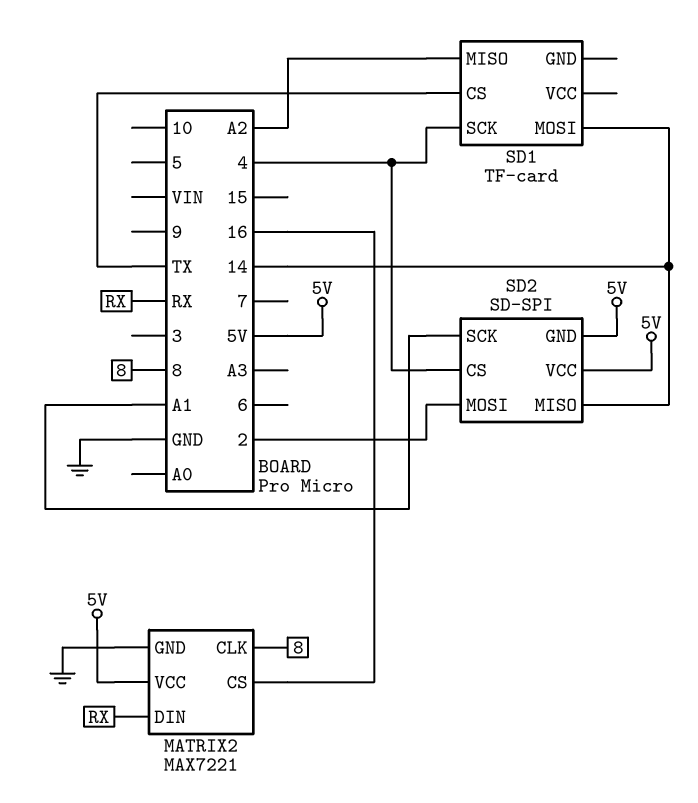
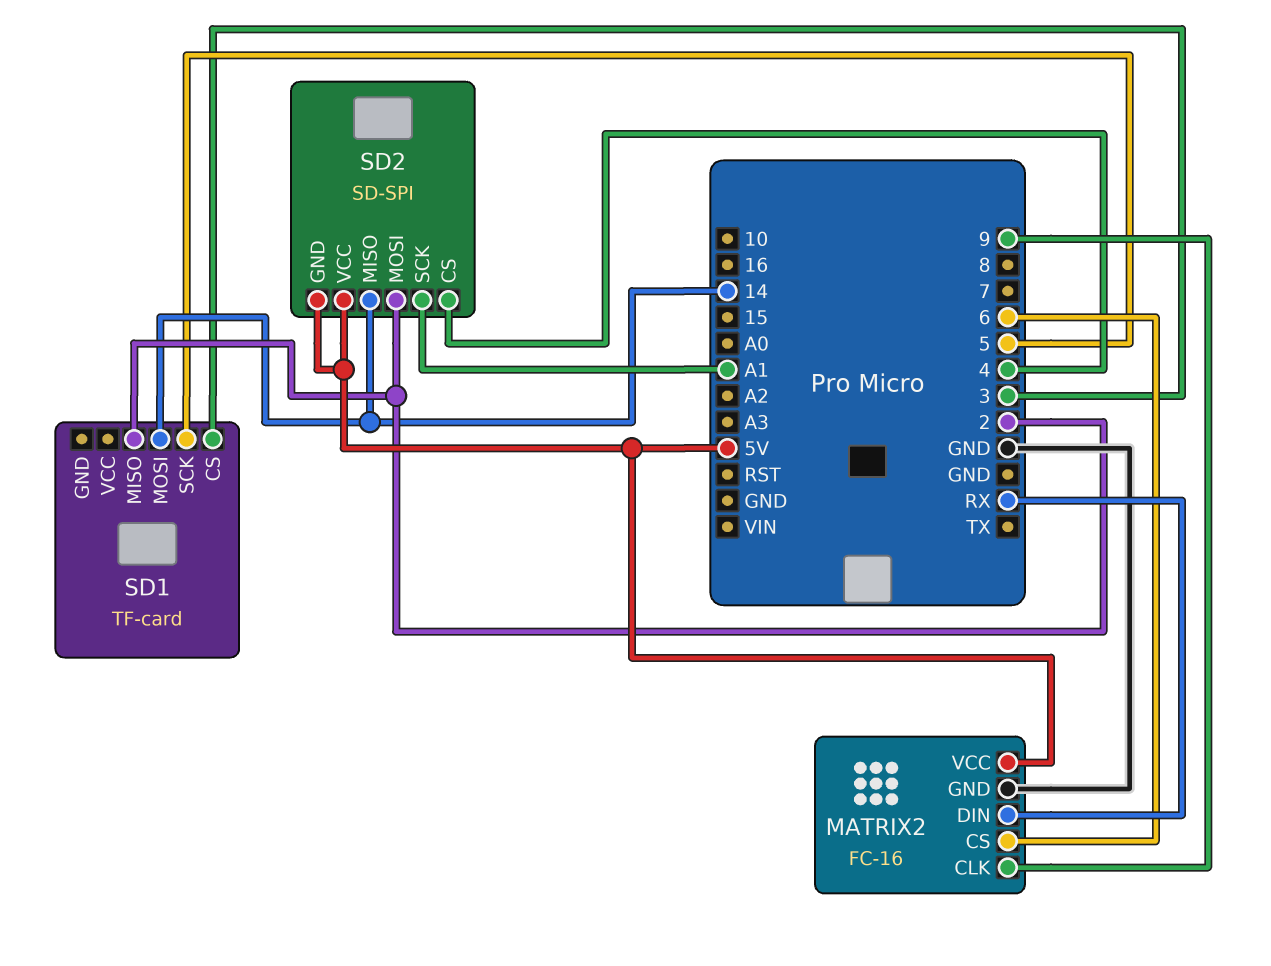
MATRIX2: MAX7221 -> FC-16
MATRIX2 pin CLK: 8 -> 9
MATRIX2 pin CS: 16 -> 6
SD1 pin CS: TX -> 3
SD1 pin MISO: A2 -> 2
SD1 pin SCK: 4 -> 5

